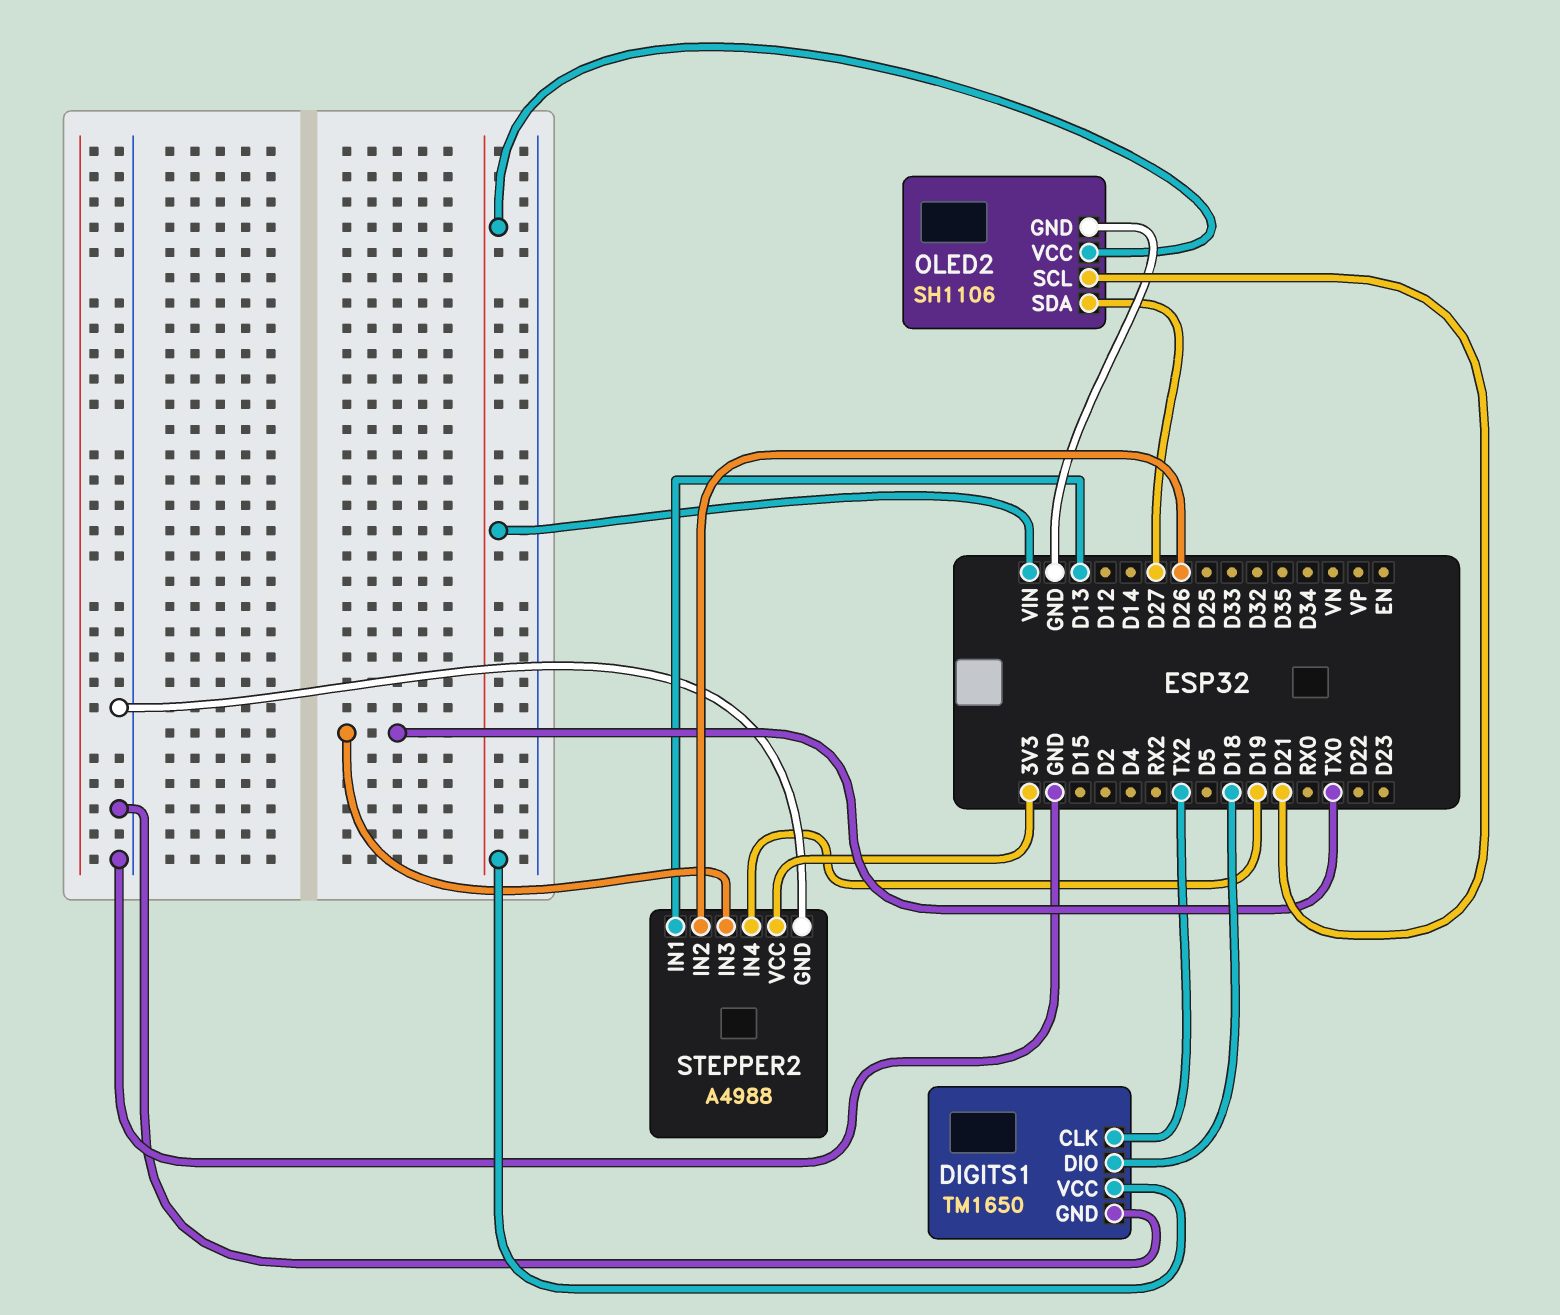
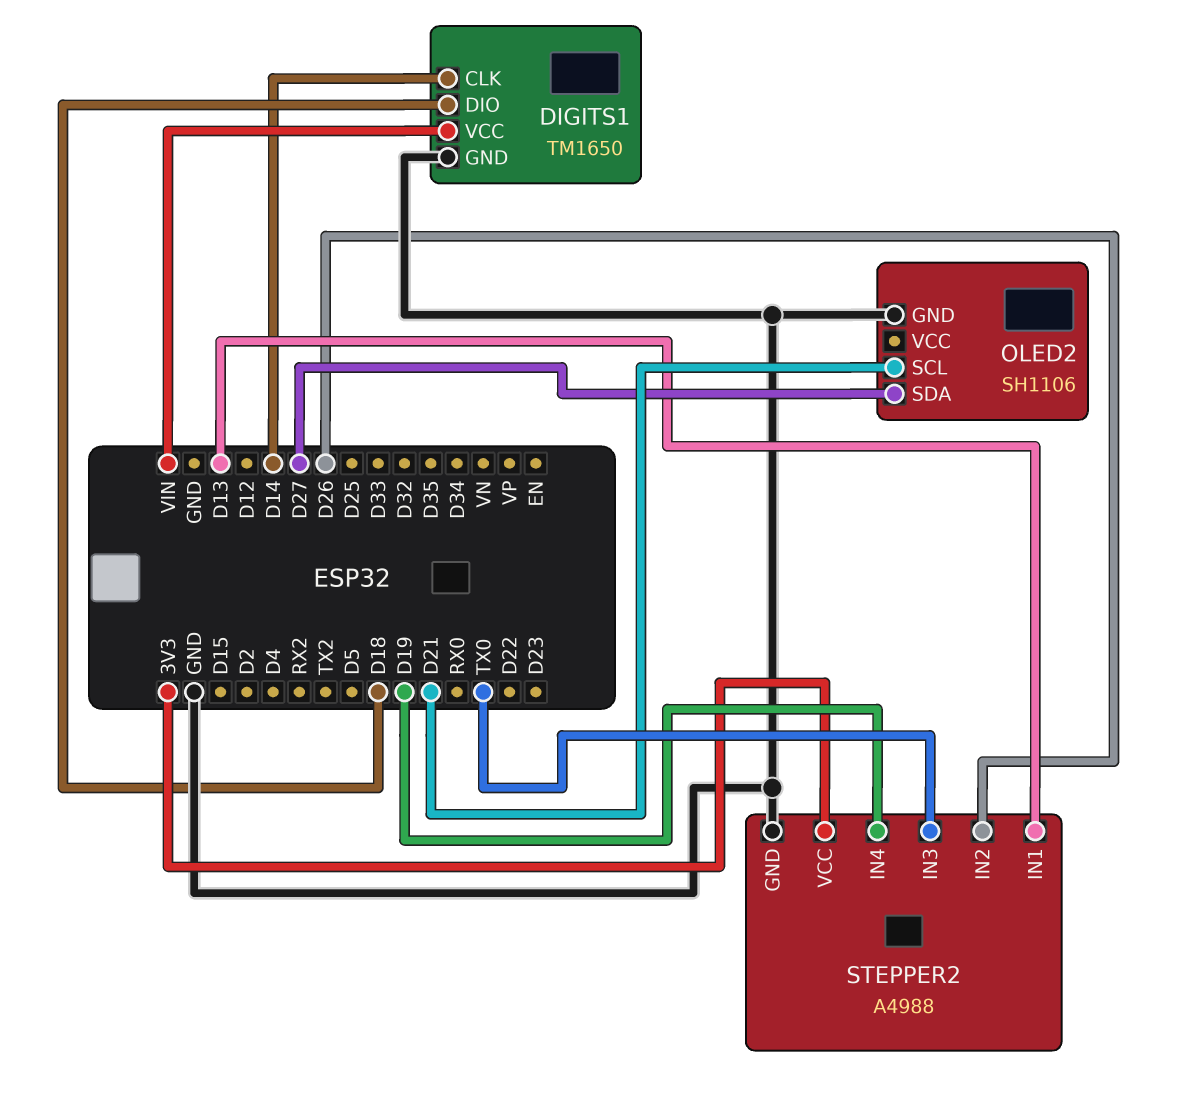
DIGITS1 pin CLK: TX2 -> D14
OLED2 pin VCC: VIN -> none

